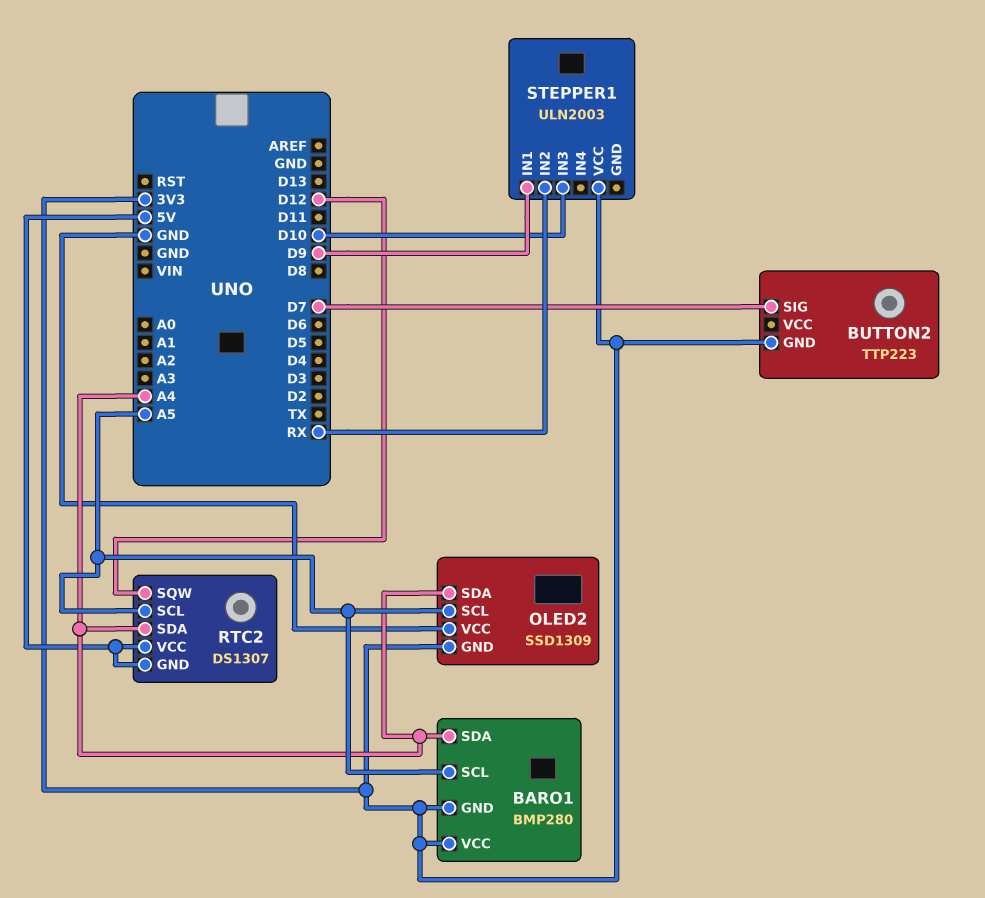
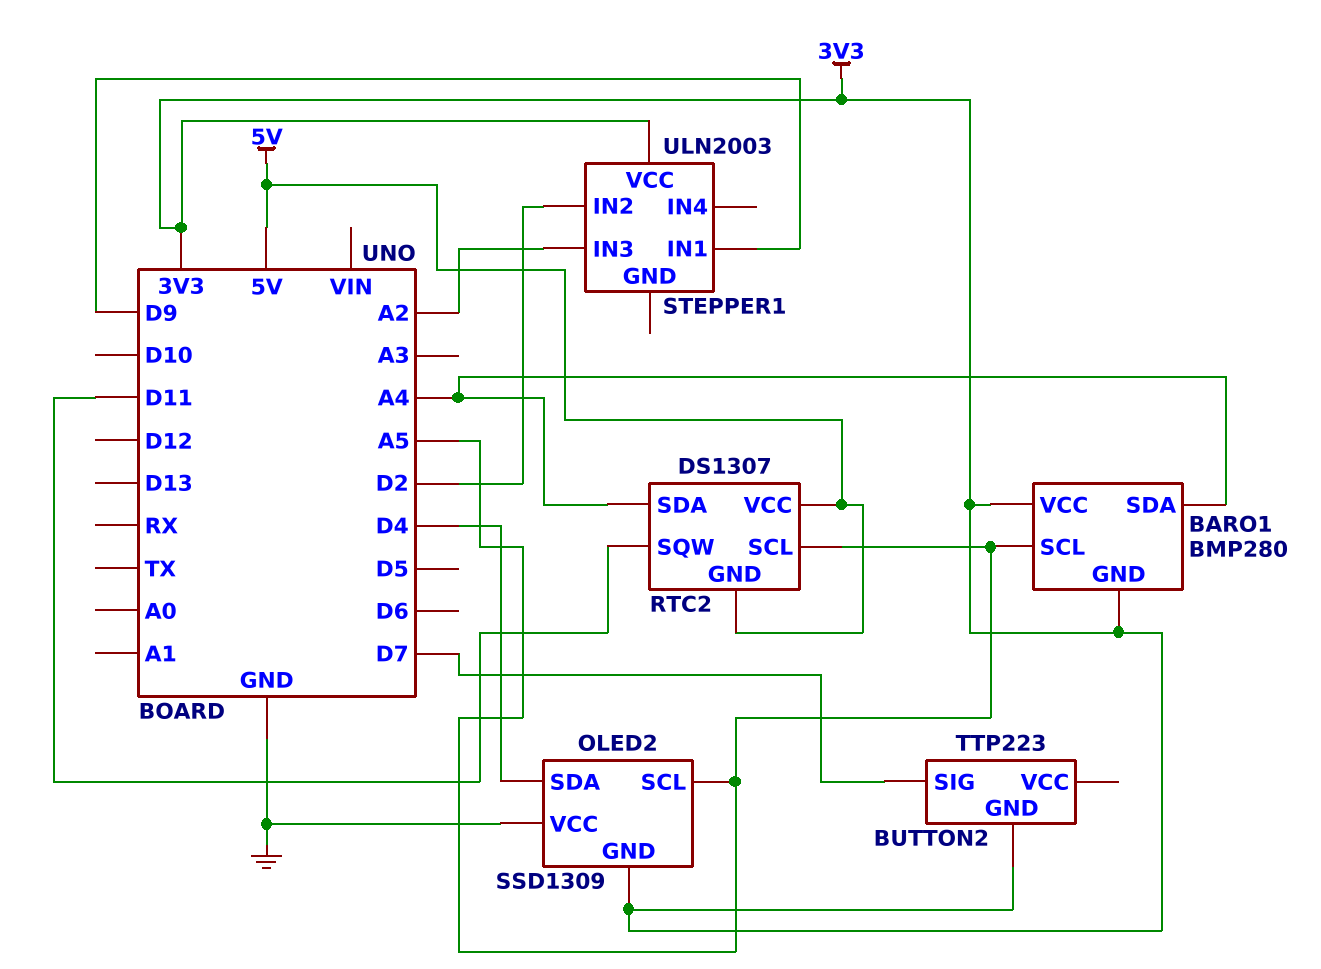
OLED2 pin SDA: A4 -> D4
RTC2 pin SQW: D12 -> D11
STEPPER1 pin IN2: RX -> D2
STEPPER1 pin IN3: D10 -> A2

